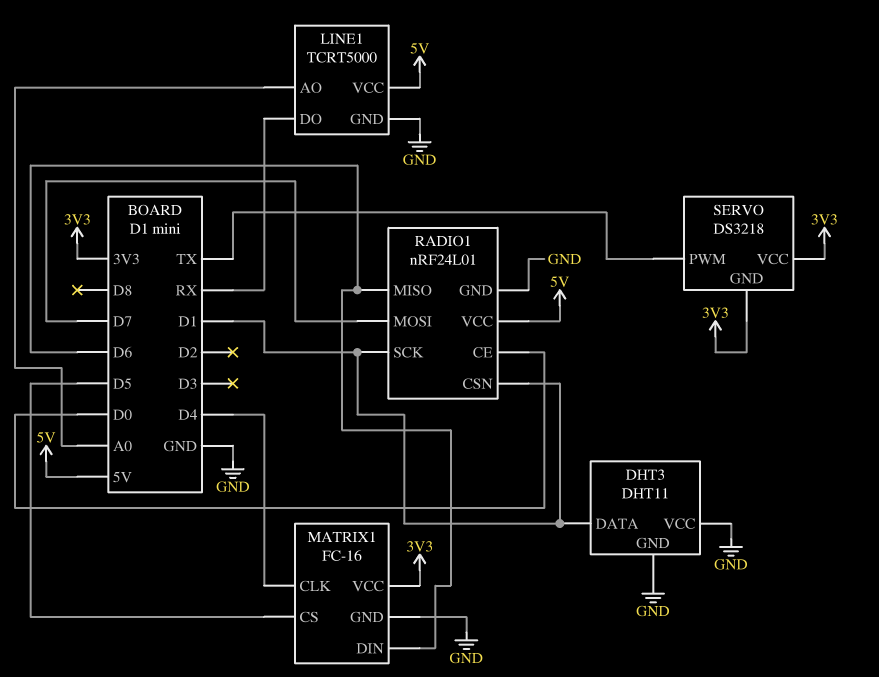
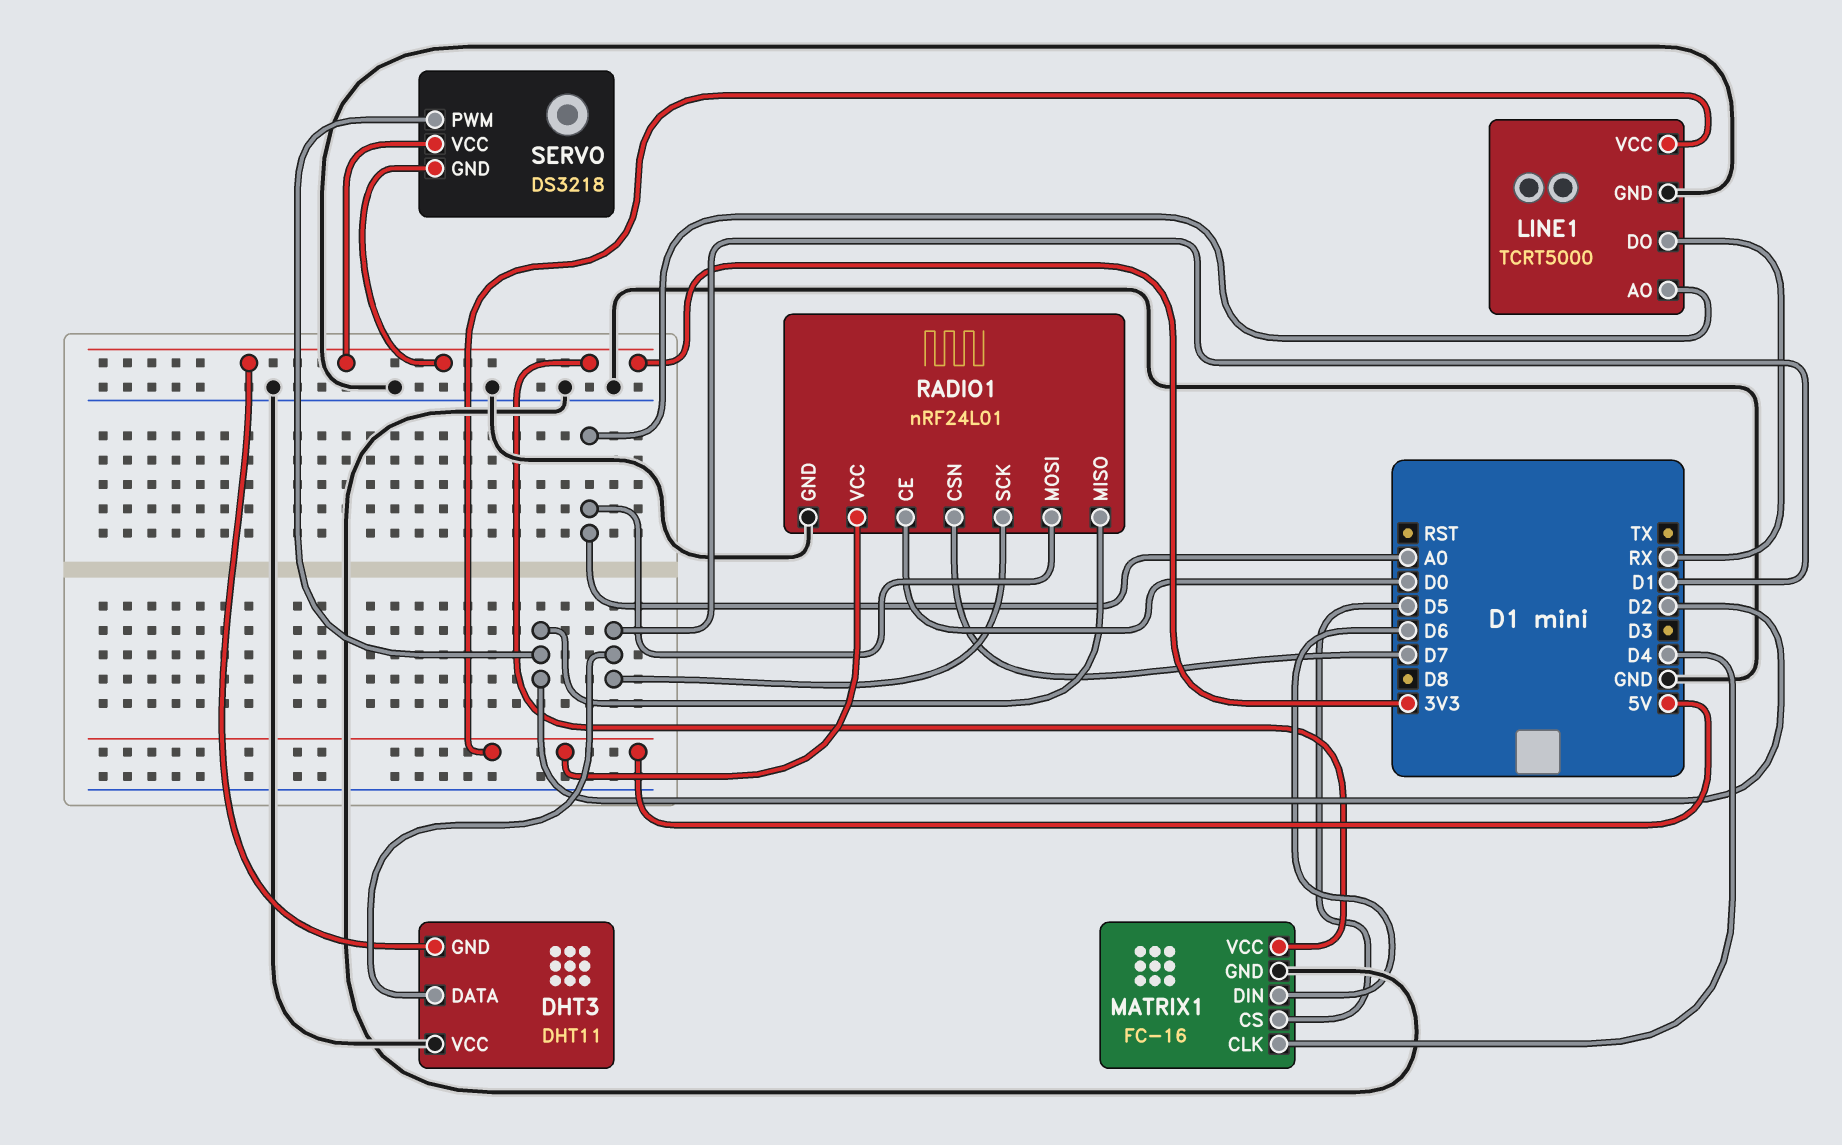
DHT3 pin GND: GND -> 3V3
RADIO1 pin CSN: D1 -> D7
RADIO1 pin MISO: D6 -> D2
RADIO1 pin MOSI: D7 -> A0
SERVO pin PWM: TX -> D2

